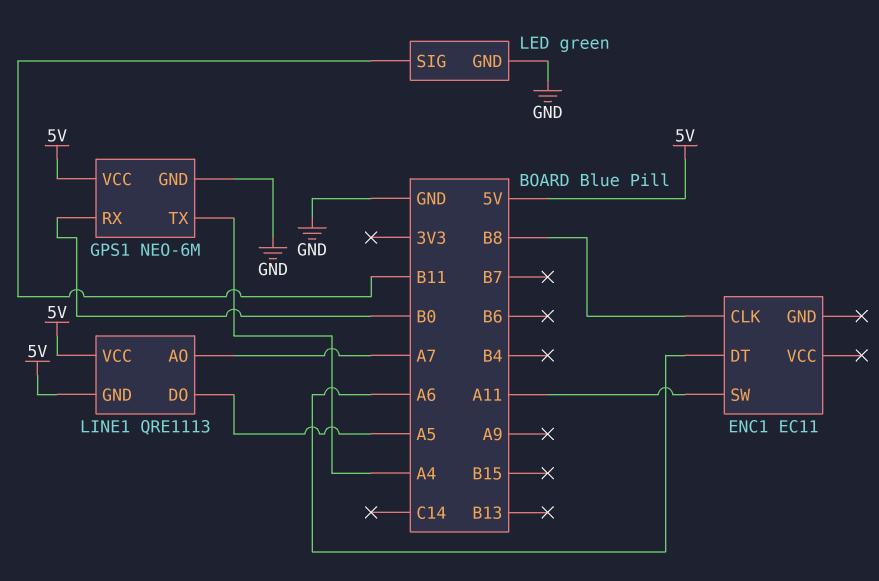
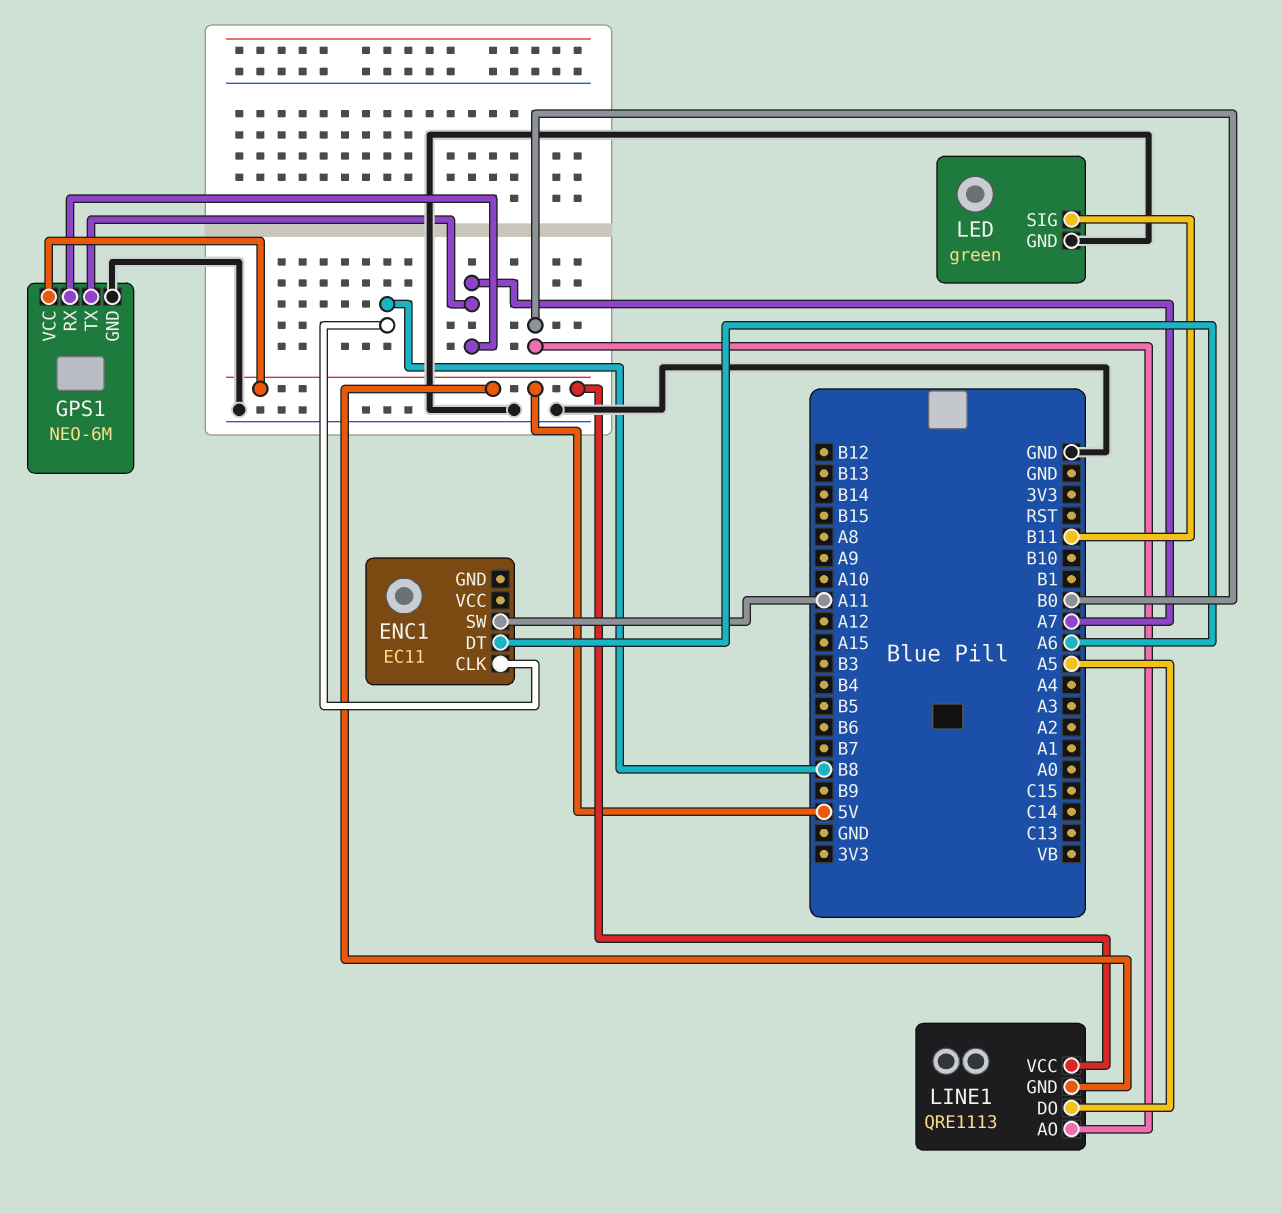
GPS1 pin RX: B0 -> A7
GPS1 pin TX: A4 -> A7
LINE1 pin AO: A7 -> B0

